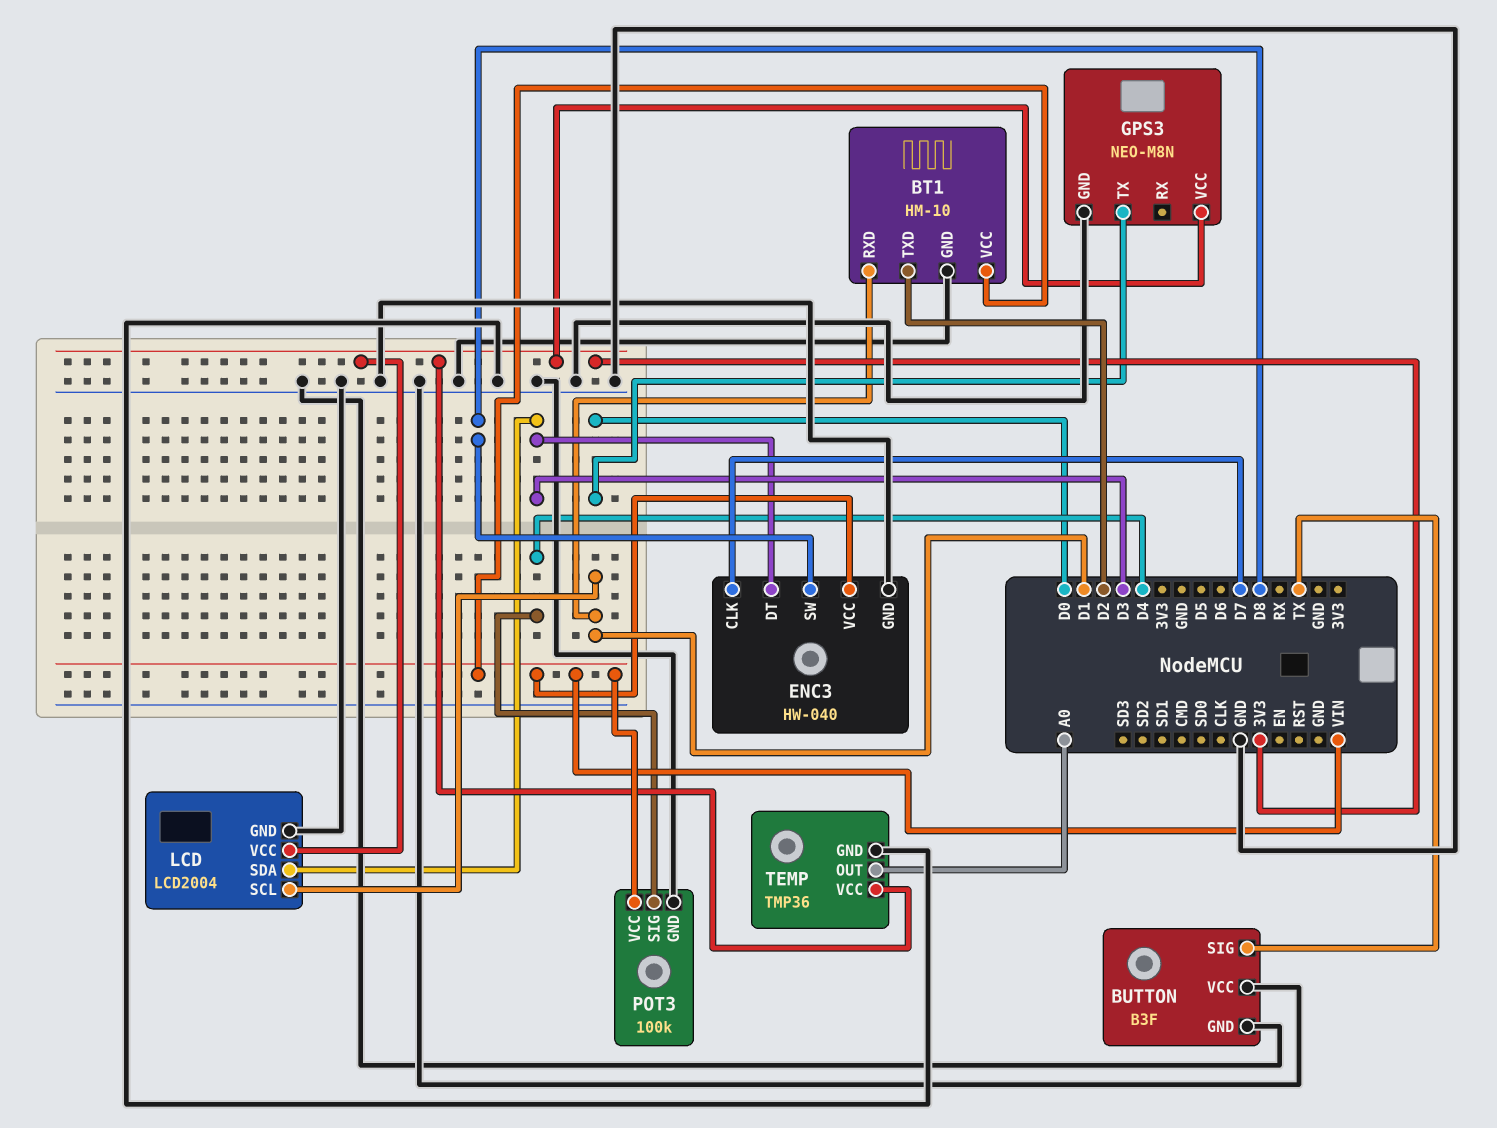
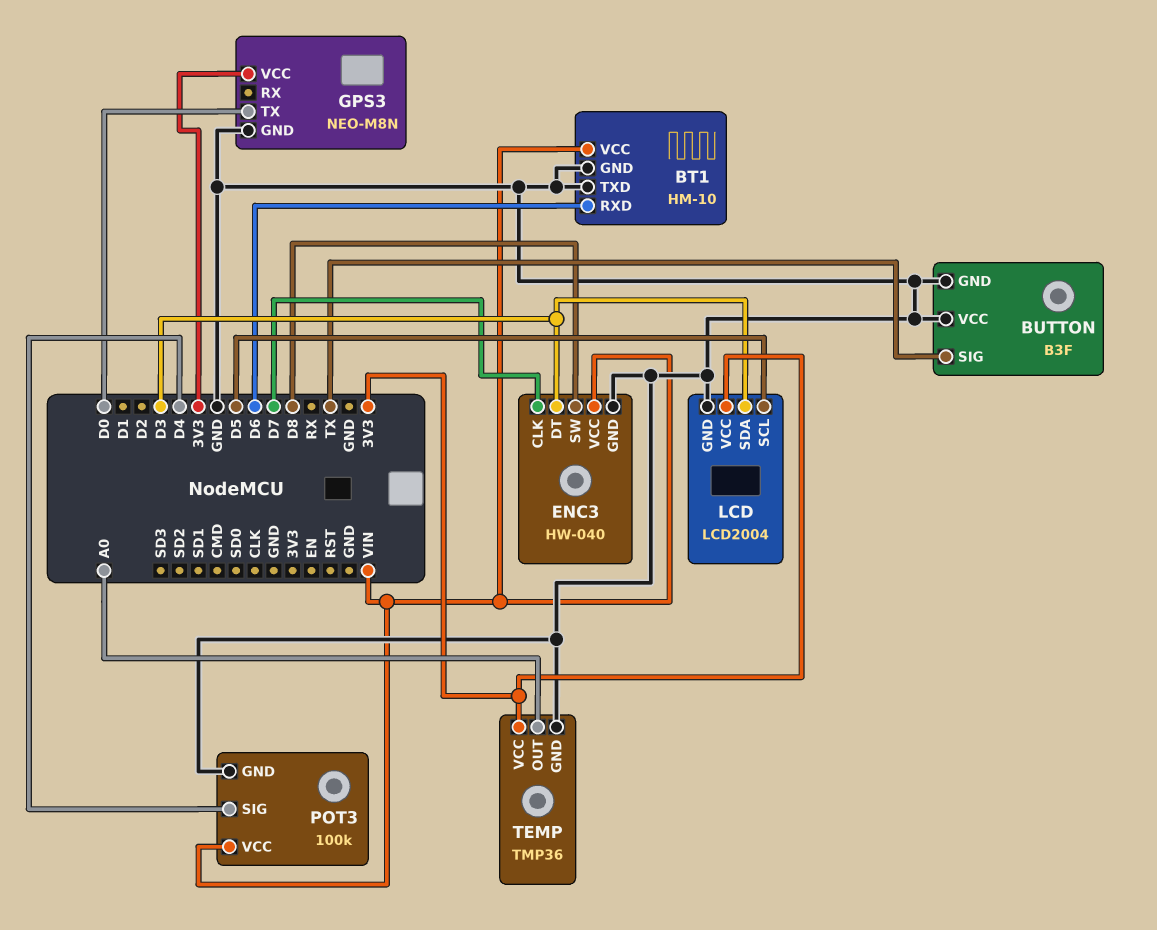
BT1 pin RXD: D1 -> D6
BT1 pin TXD: D2 -> GND
LCD pin SCL: D1 -> D5

